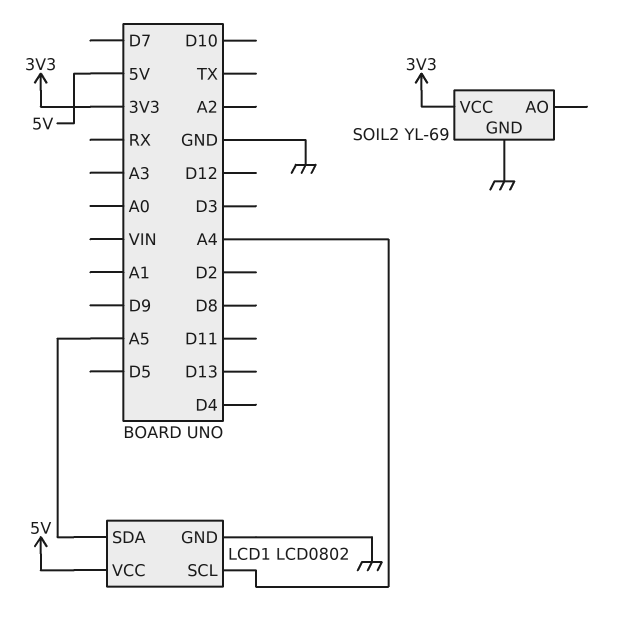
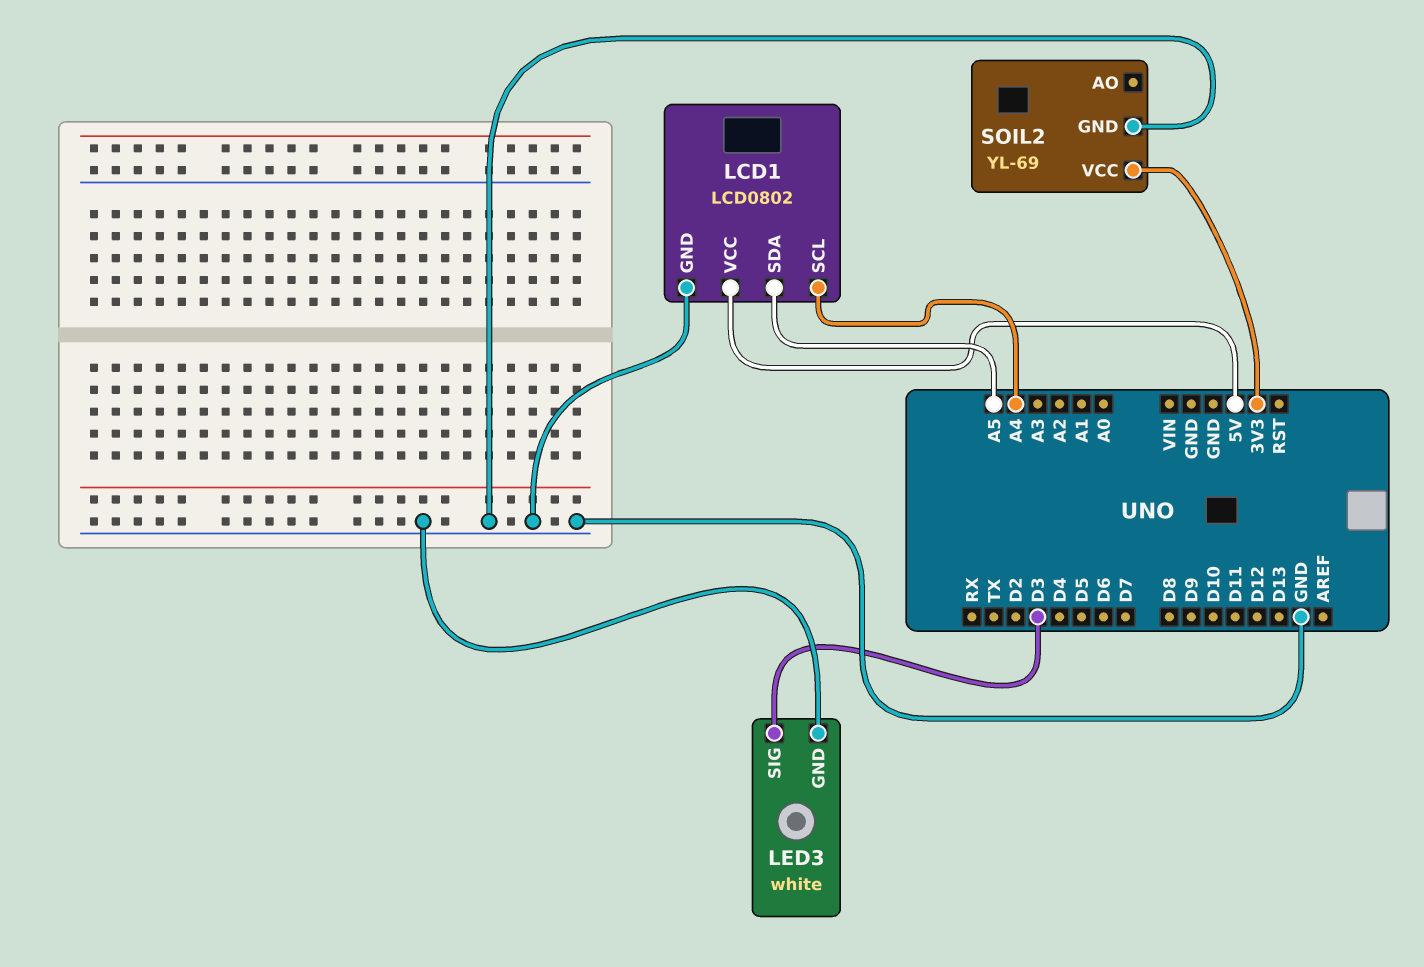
LED3: none -> white
LED3 pin GND: none -> GND
LED3 pin SIG: none -> D3

